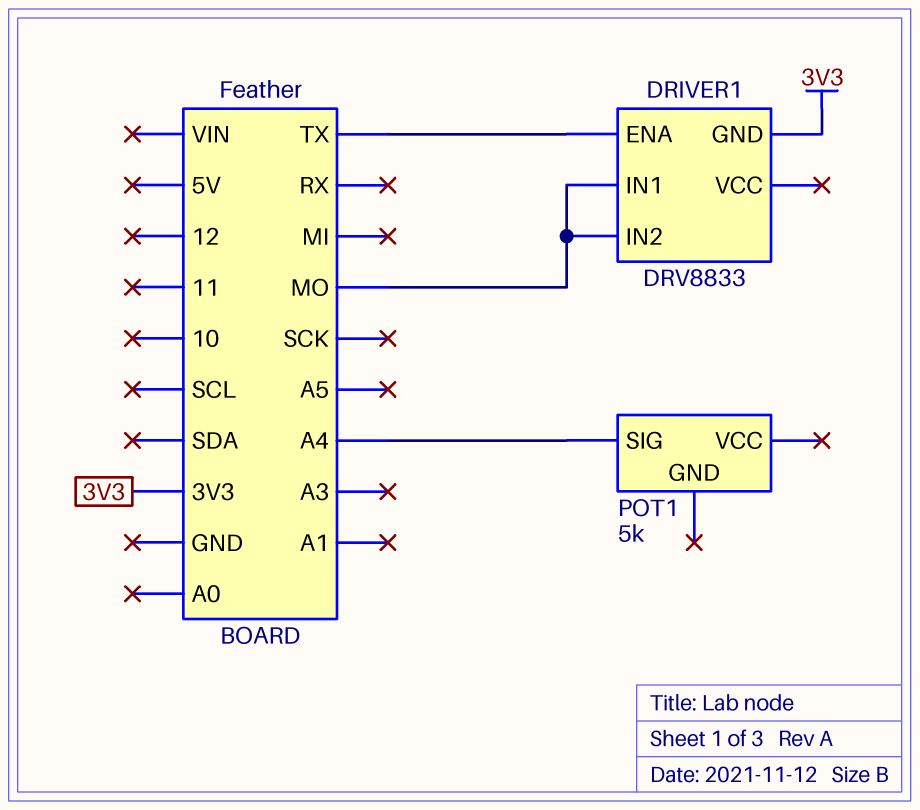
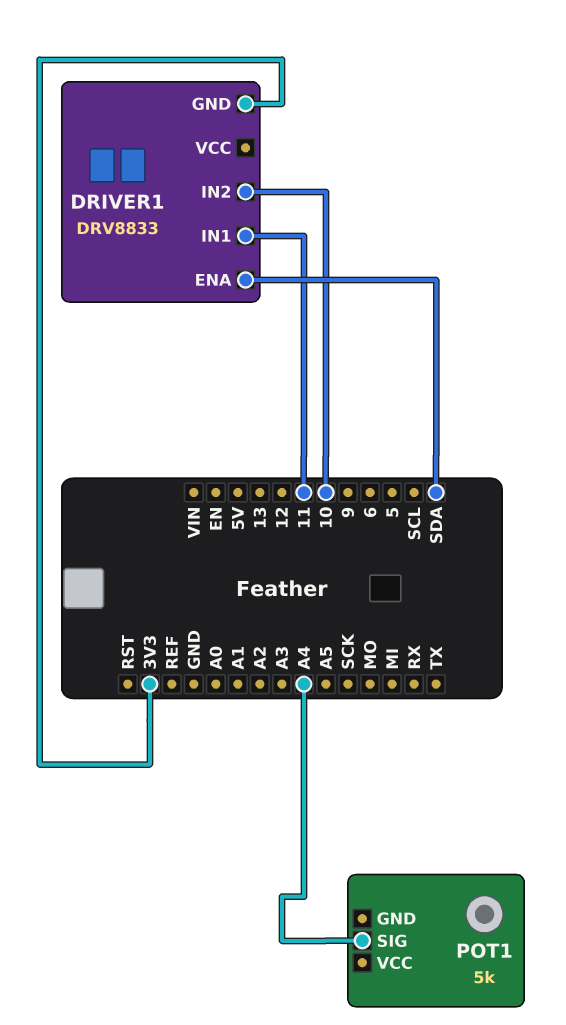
DRIVER1 pin ENA: TX -> SDA
DRIVER1 pin IN1: MO -> 11
DRIVER1 pin IN2: MO -> 10

